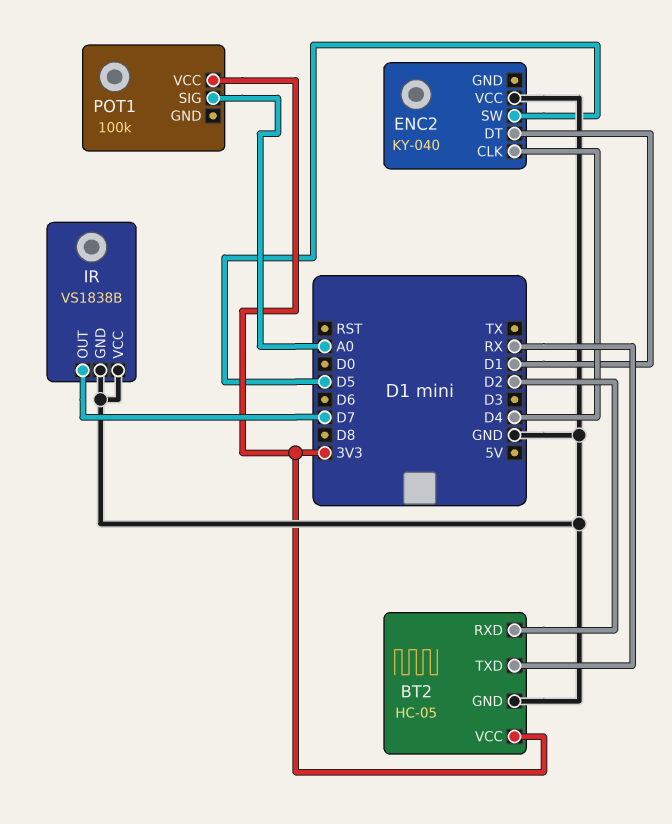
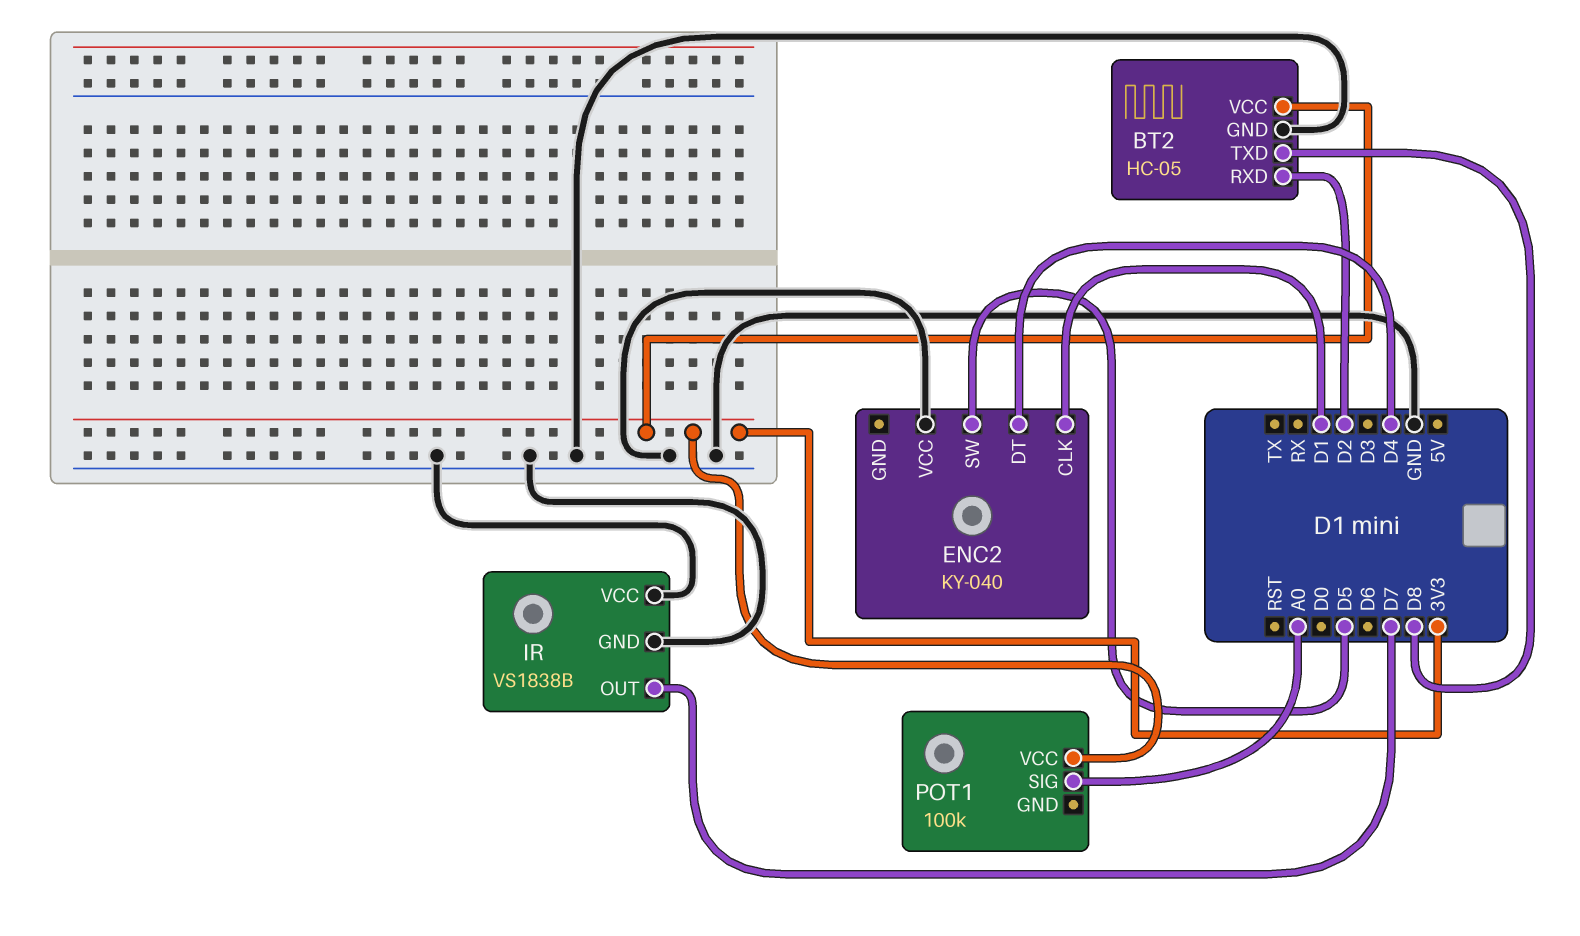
BT2 pin TXD: RX -> D8
ENC2 pin CLK: D4 -> D1
ENC2 pin DT: D1 -> D4

